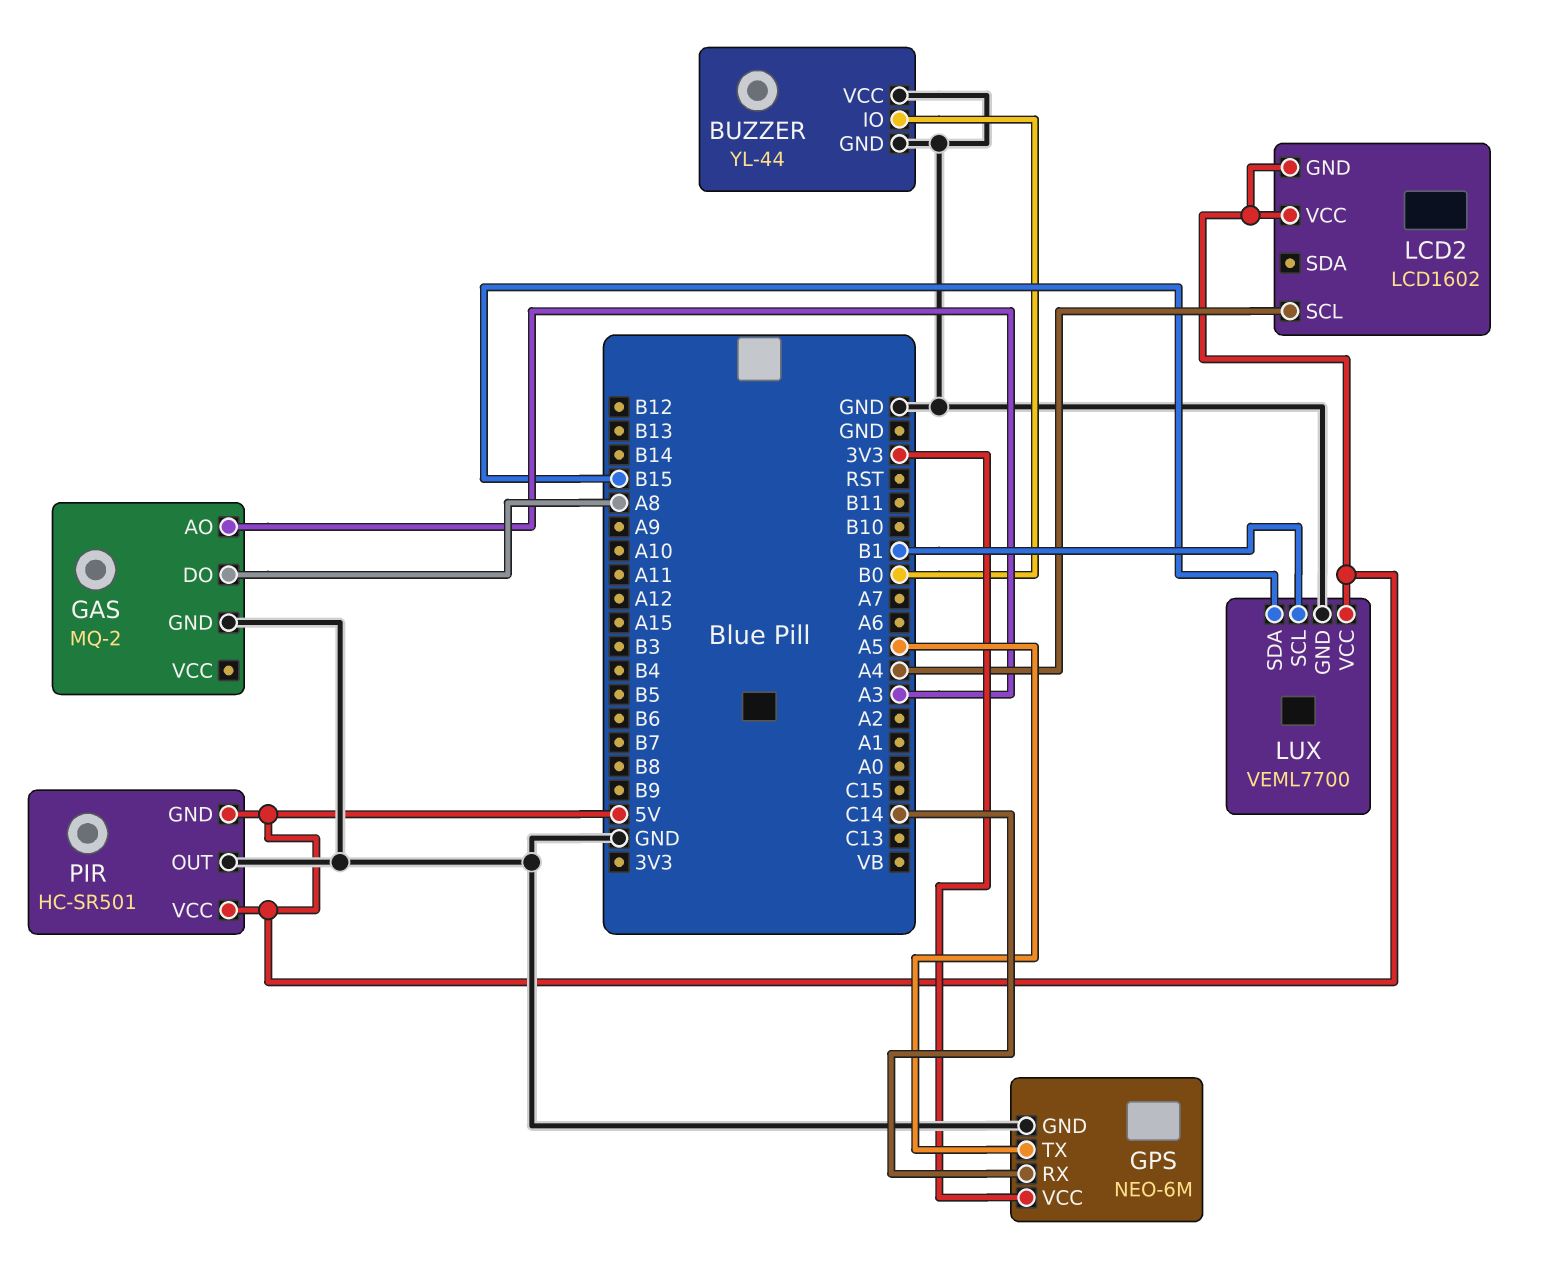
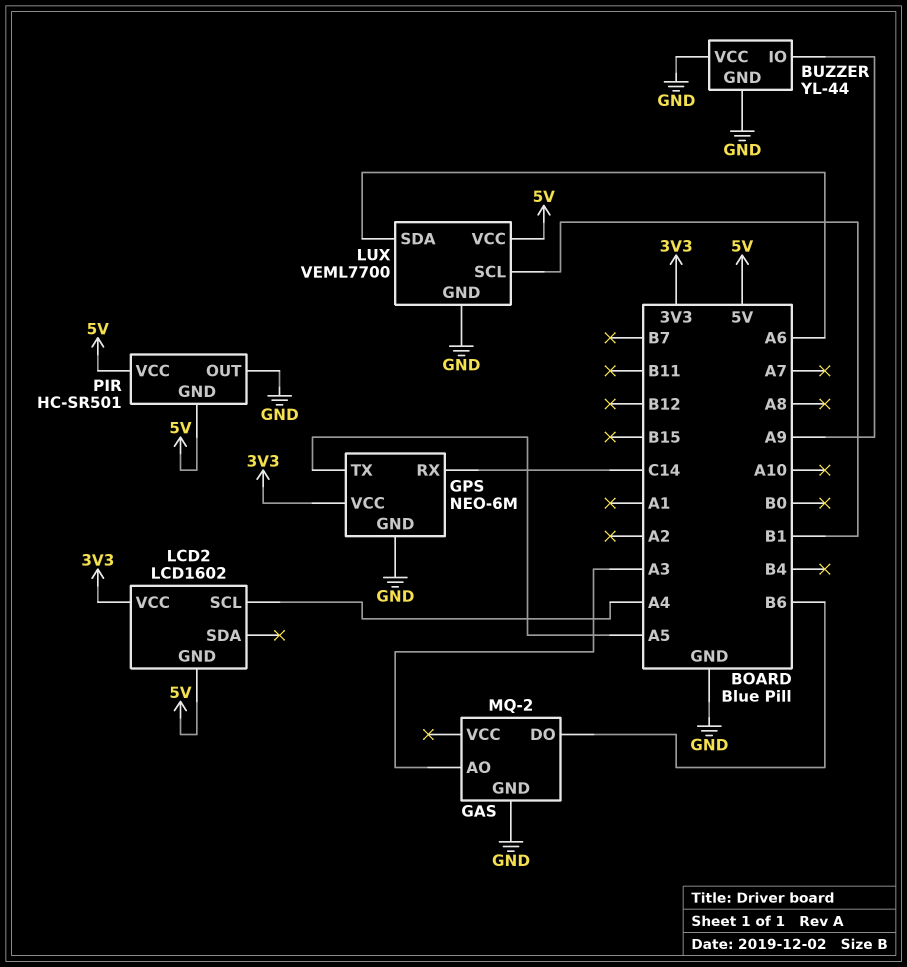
BUZZER pin IO: B0 -> A9
GAS pin DO: A8 -> B6
LCD2 pin VCC: 5V -> 3V3
LUX pin SDA: B15 -> A6

